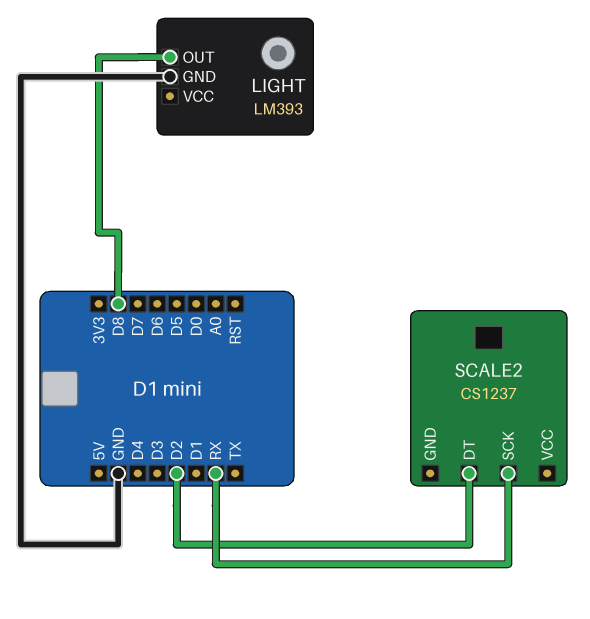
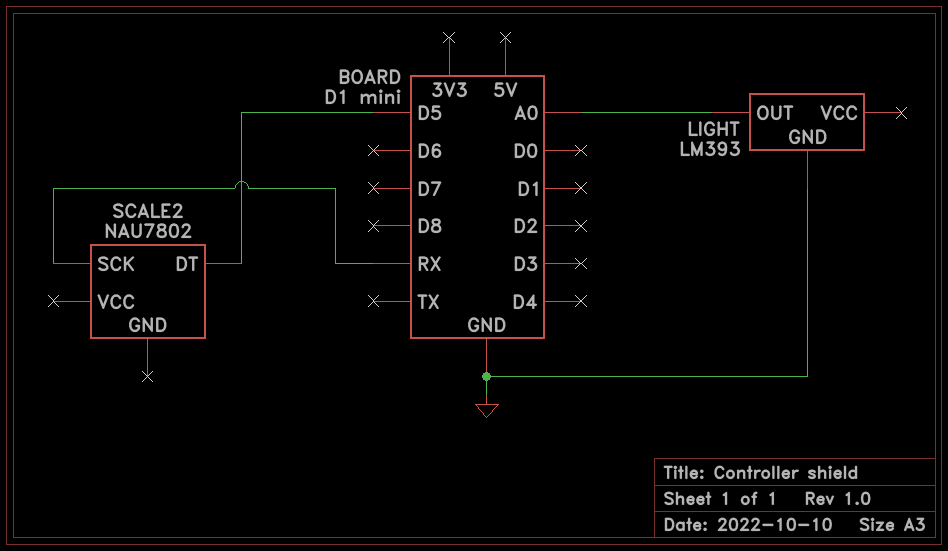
LIGHT pin OUT: D8 -> A0
SCALE2: CS1237 -> NAU7802
SCALE2 pin DT: D2 -> D5

